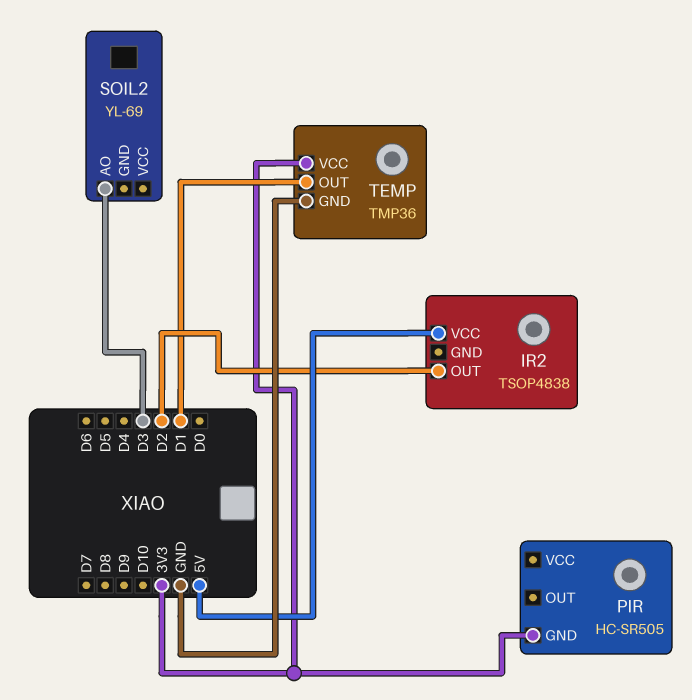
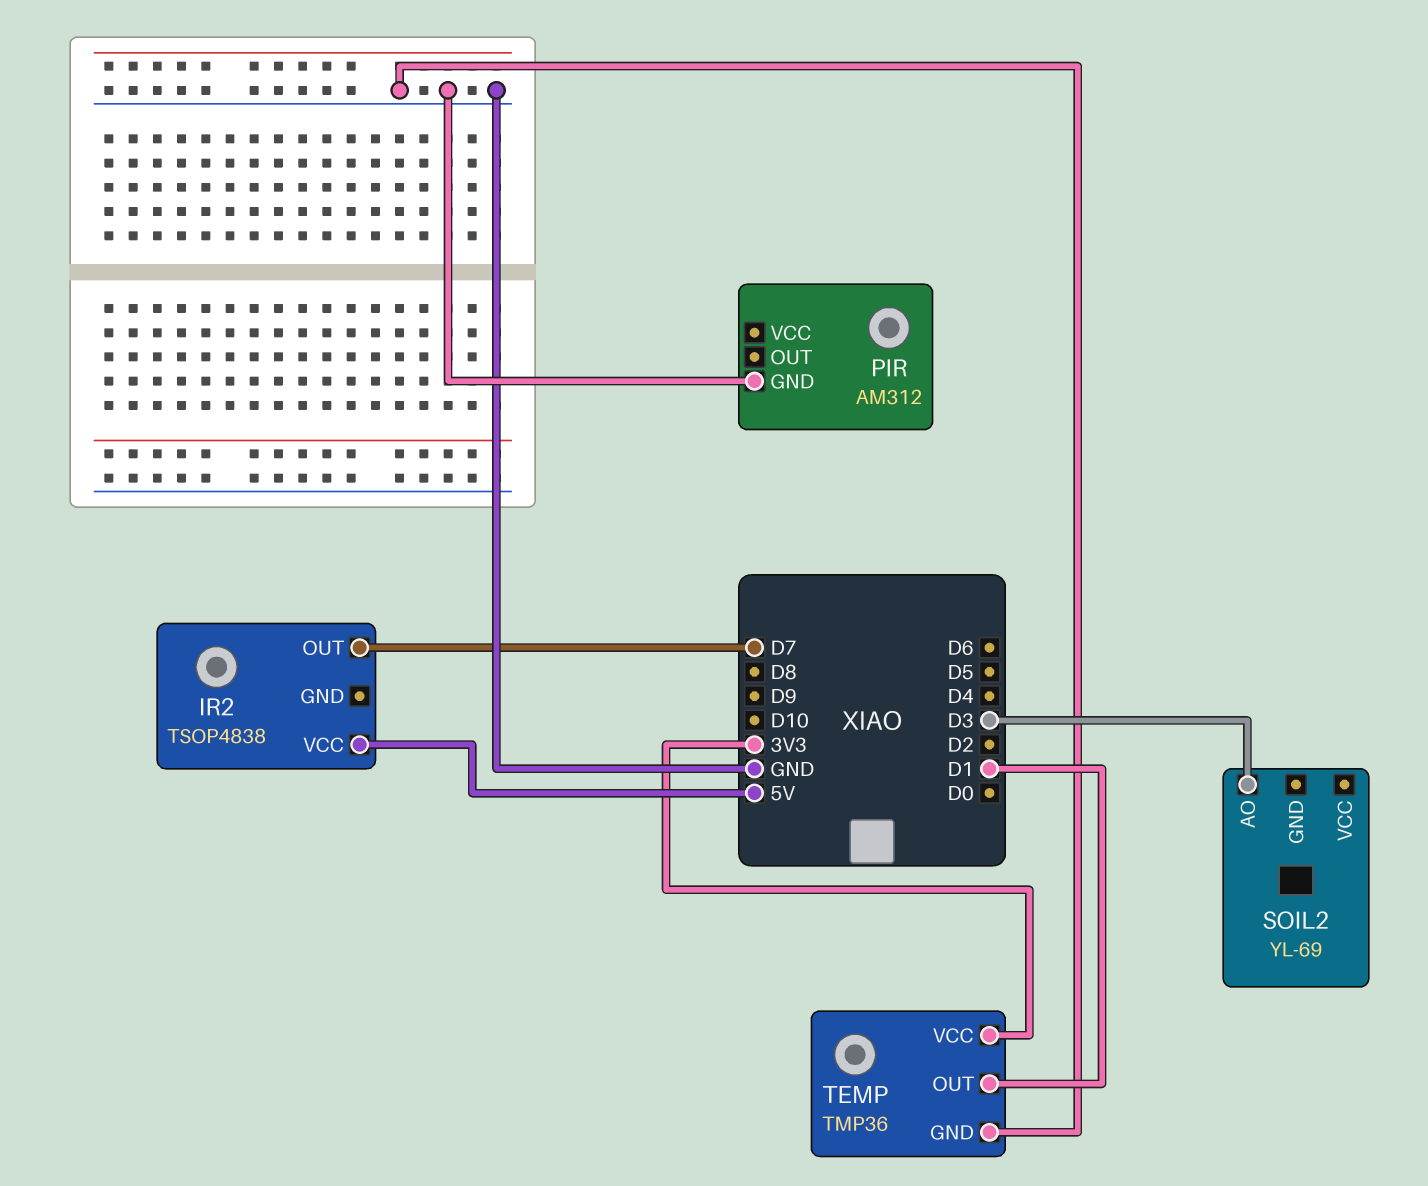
IR2 pin OUT: D2 -> D7
PIR: HC-SR505 -> AM312
PIR pin GND: 3V3 -> GND

